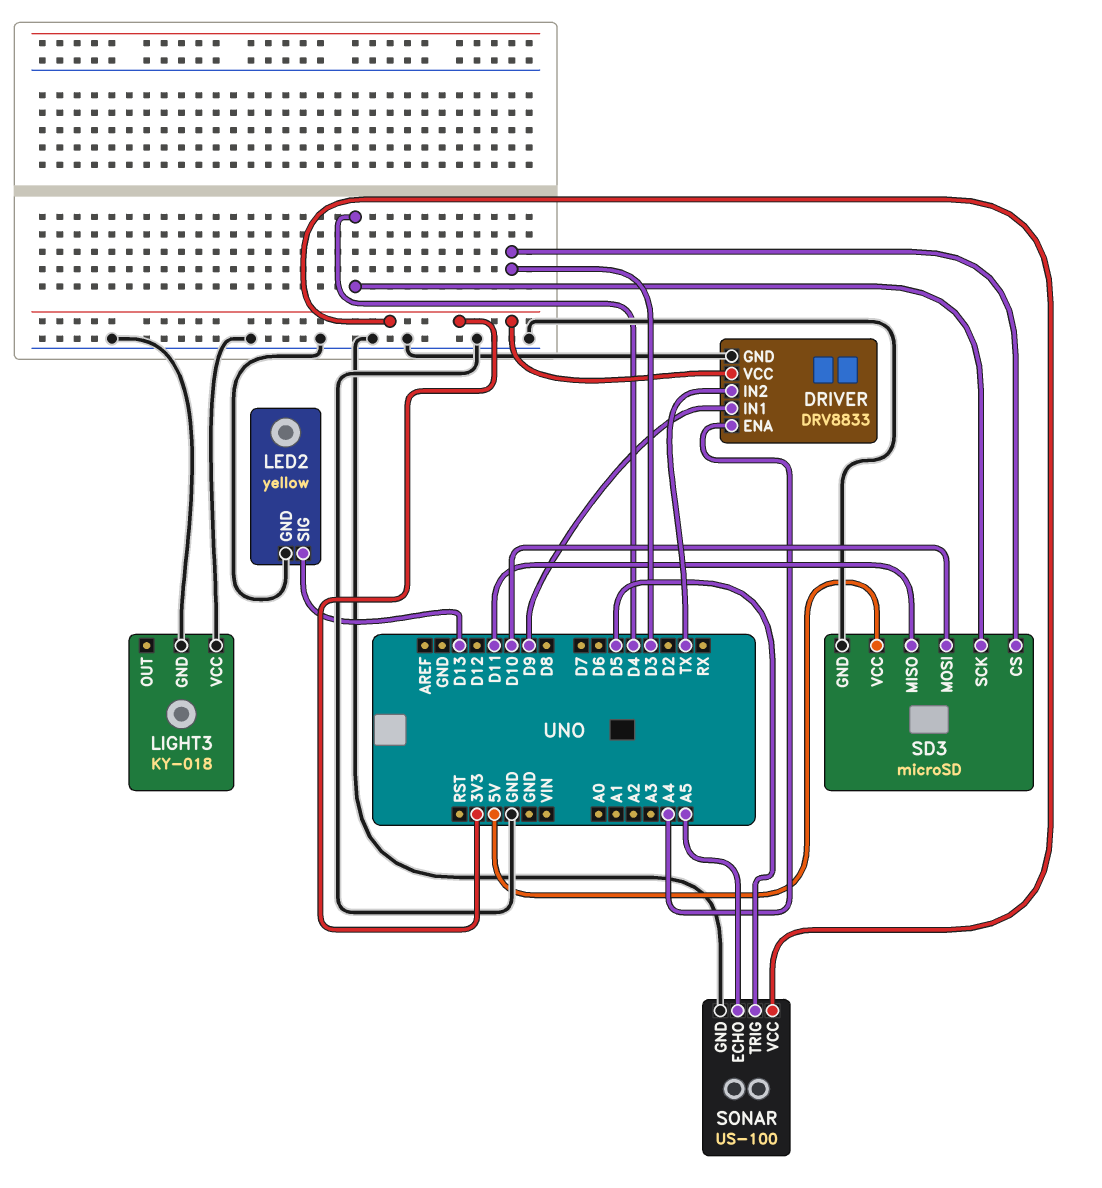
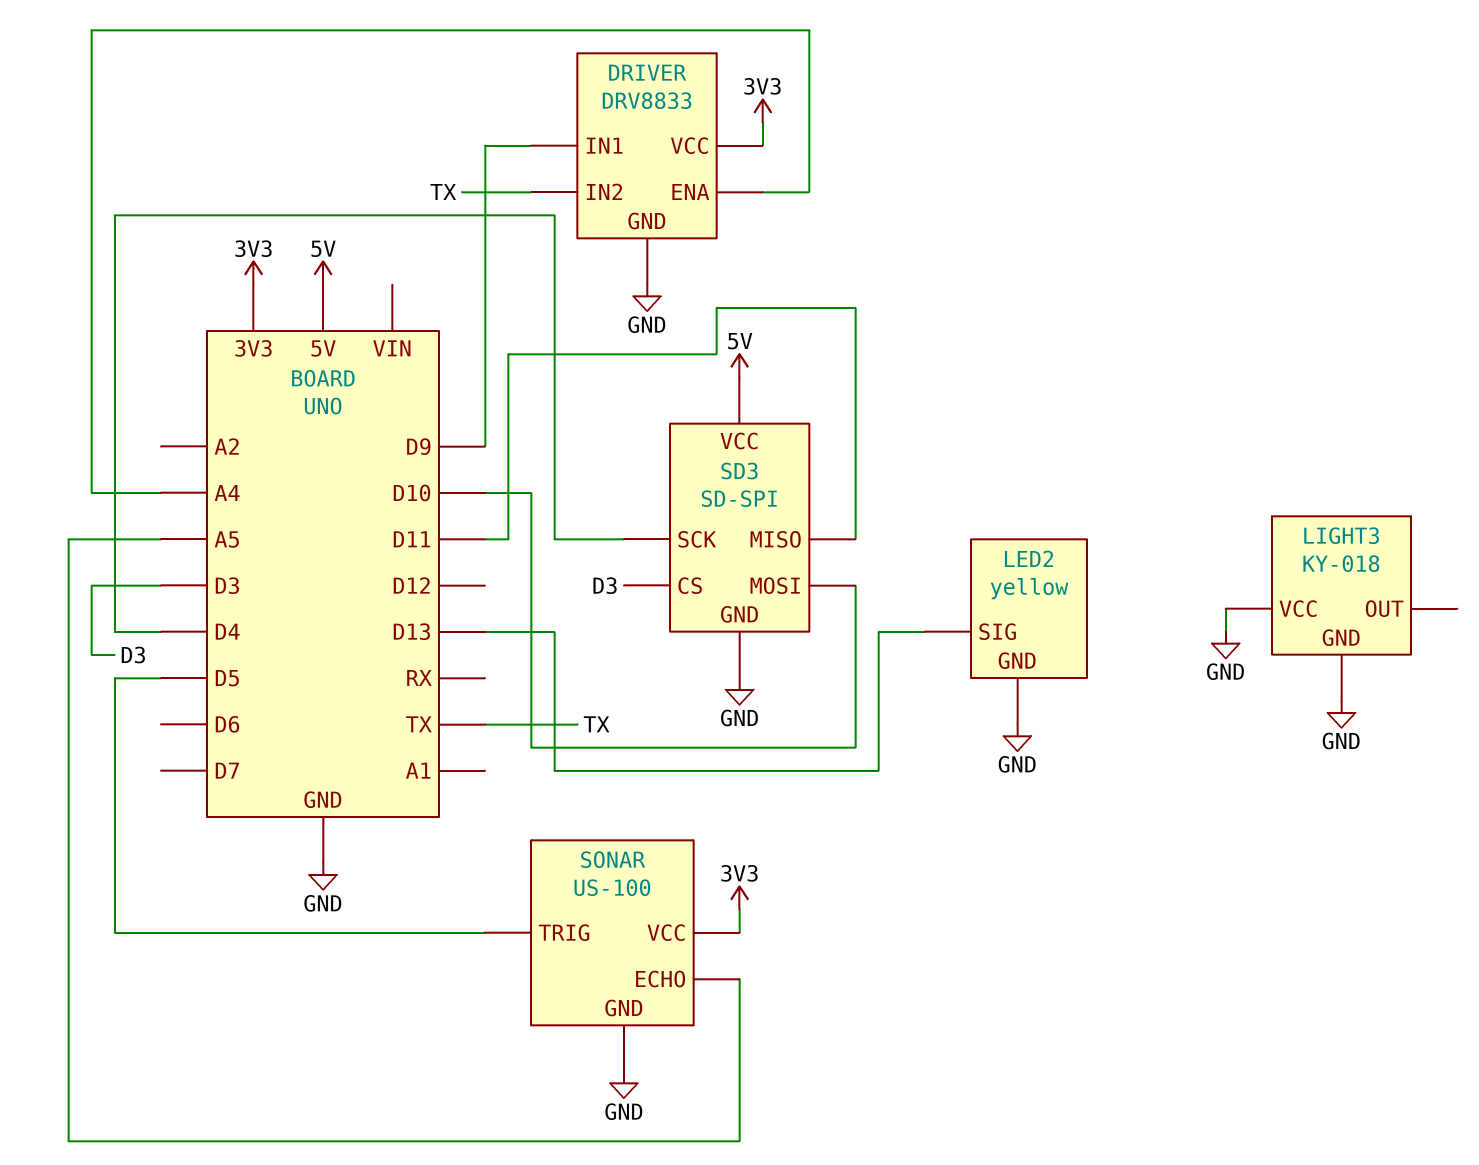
SD3: microSD -> SD-SPI

